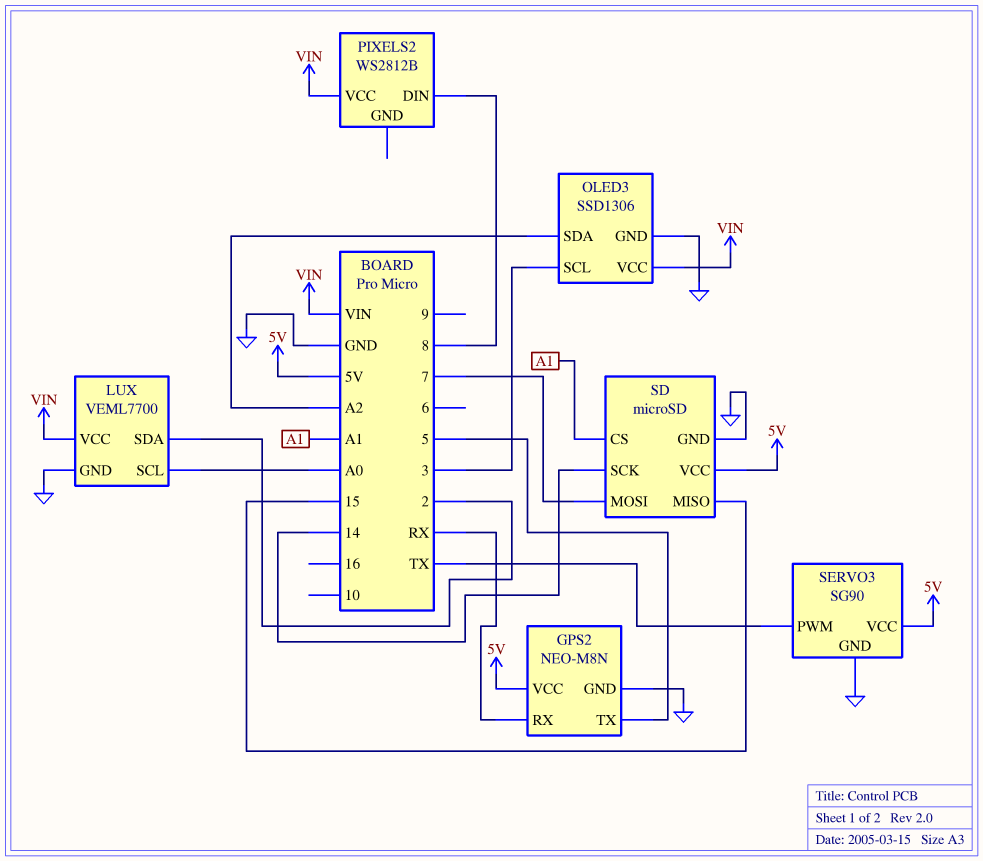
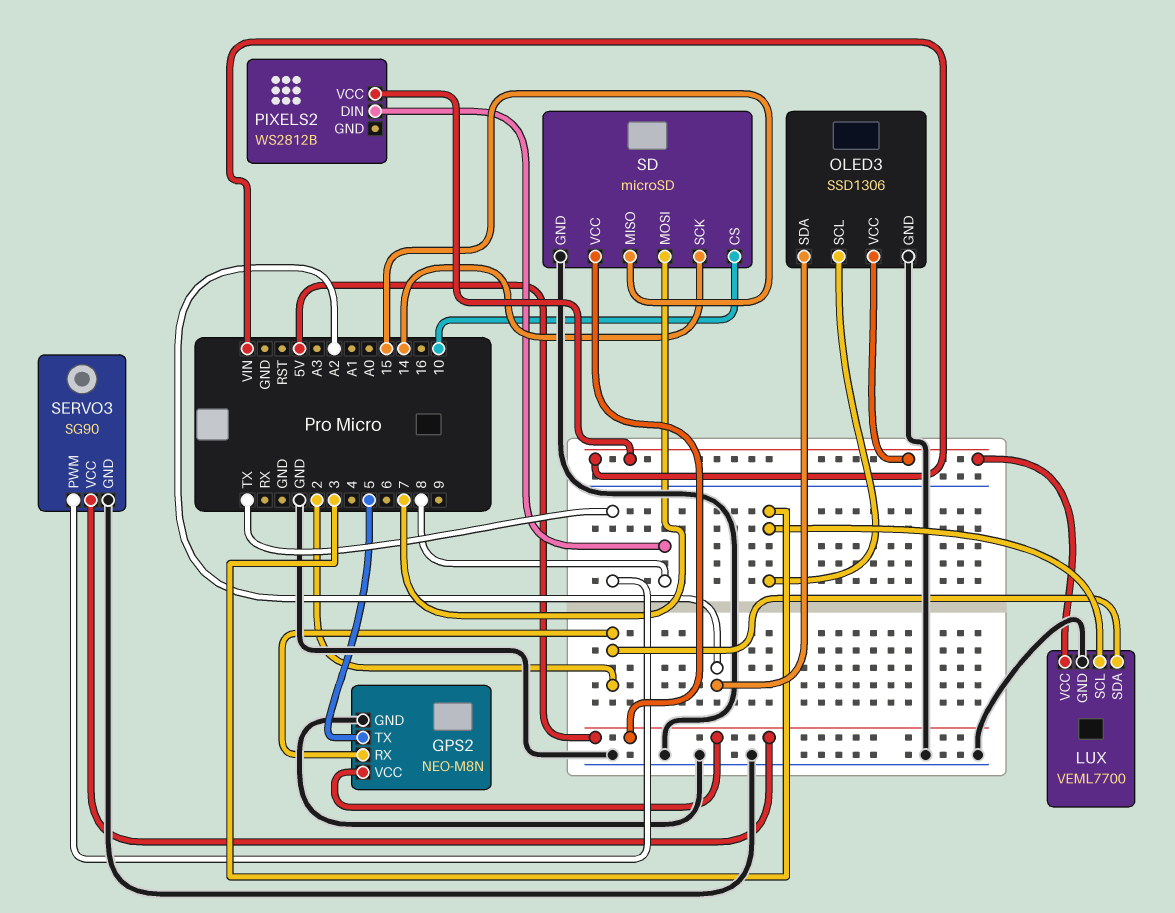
GPS2 pin RX: RX -> 2
LUX pin SCL: A0 -> 3
SD pin CS: A1 -> 10

